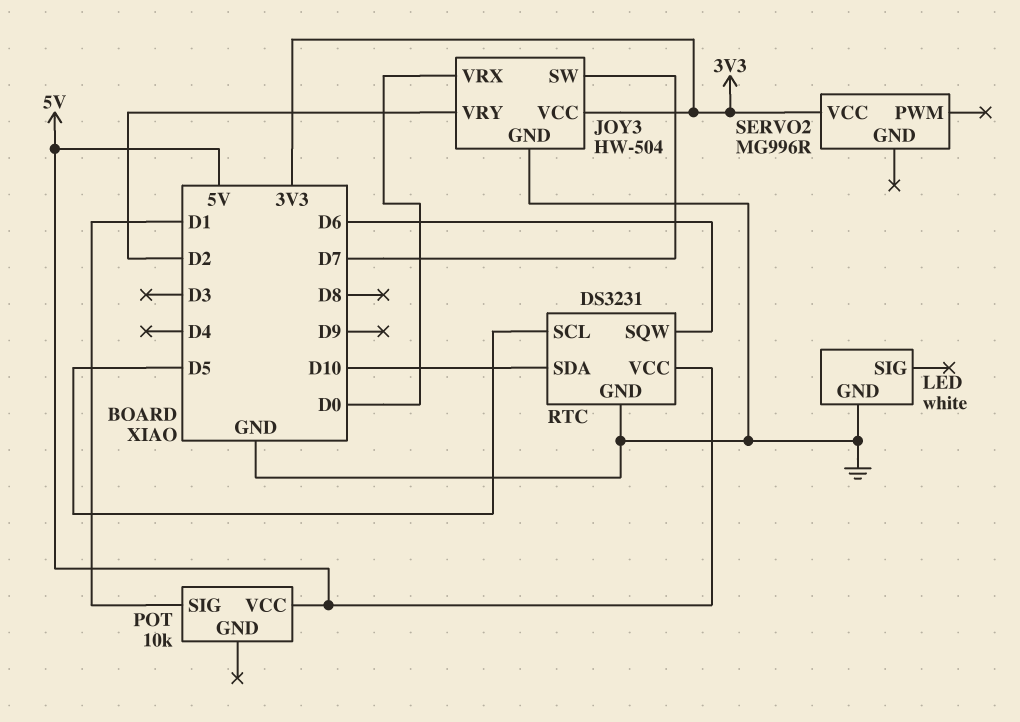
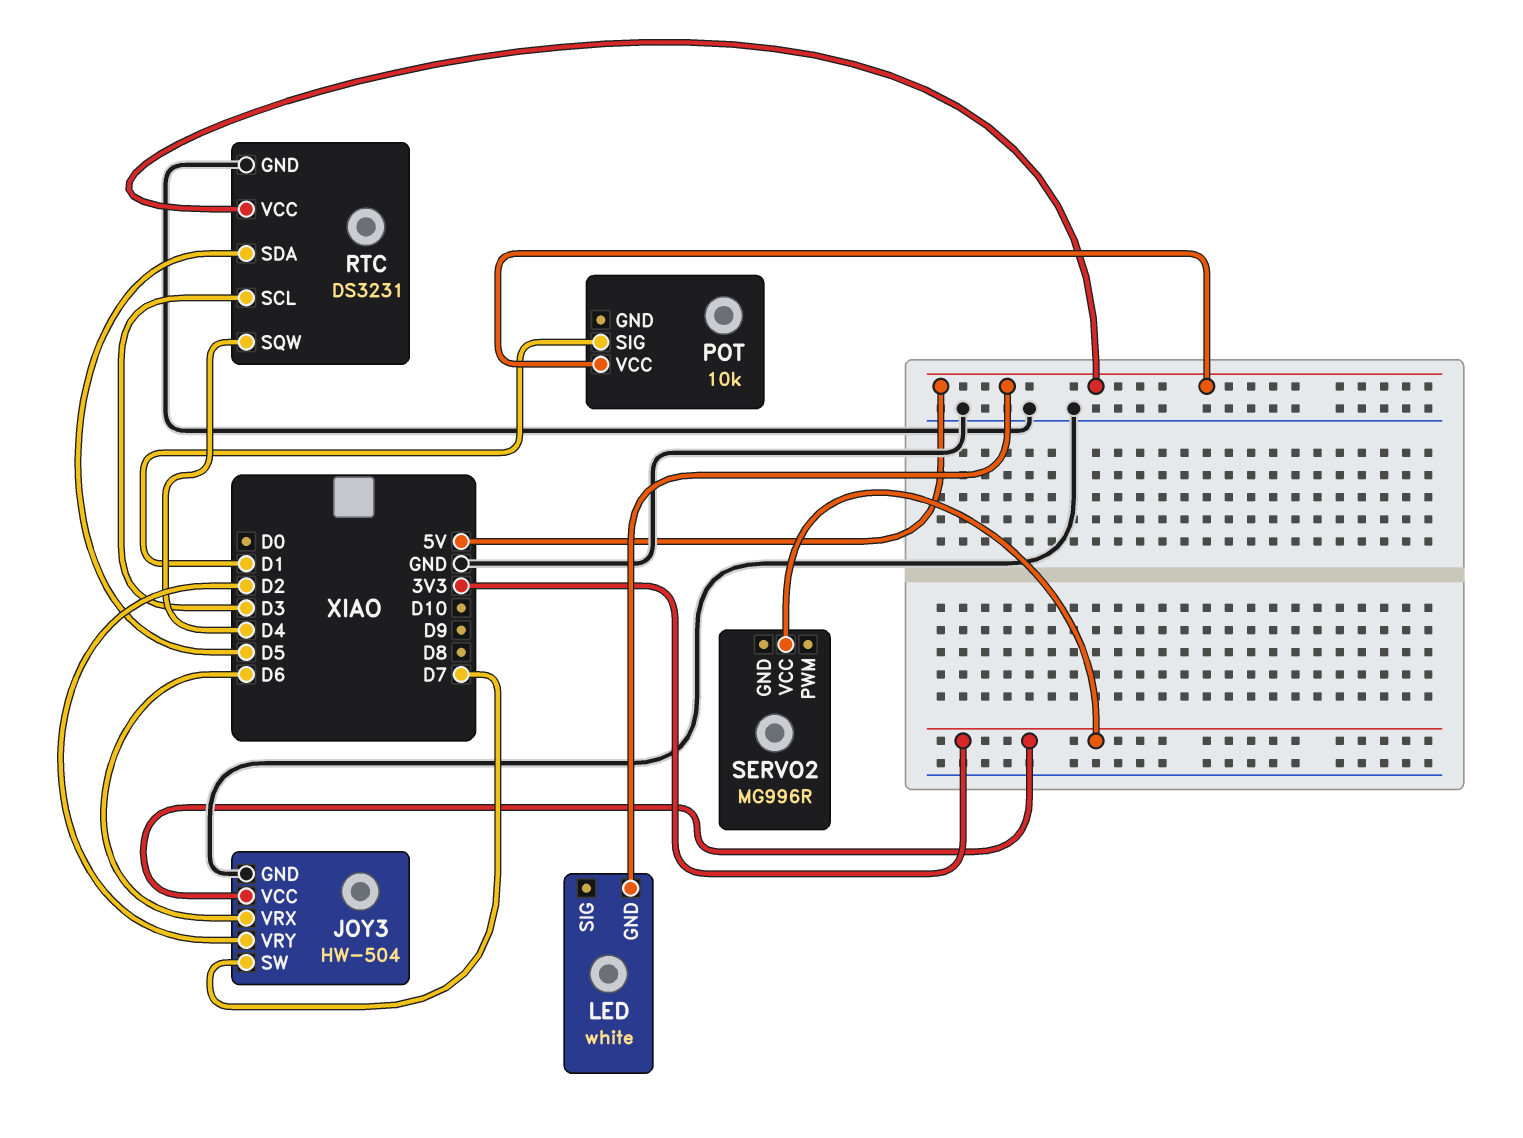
JOY3 pin VRX: D0 -> D6
LED pin GND: GND -> 5V
RTC pin SCL: D5 -> D3
RTC pin SDA: D10 -> D5
RTC pin SQW: D6 -> D4

